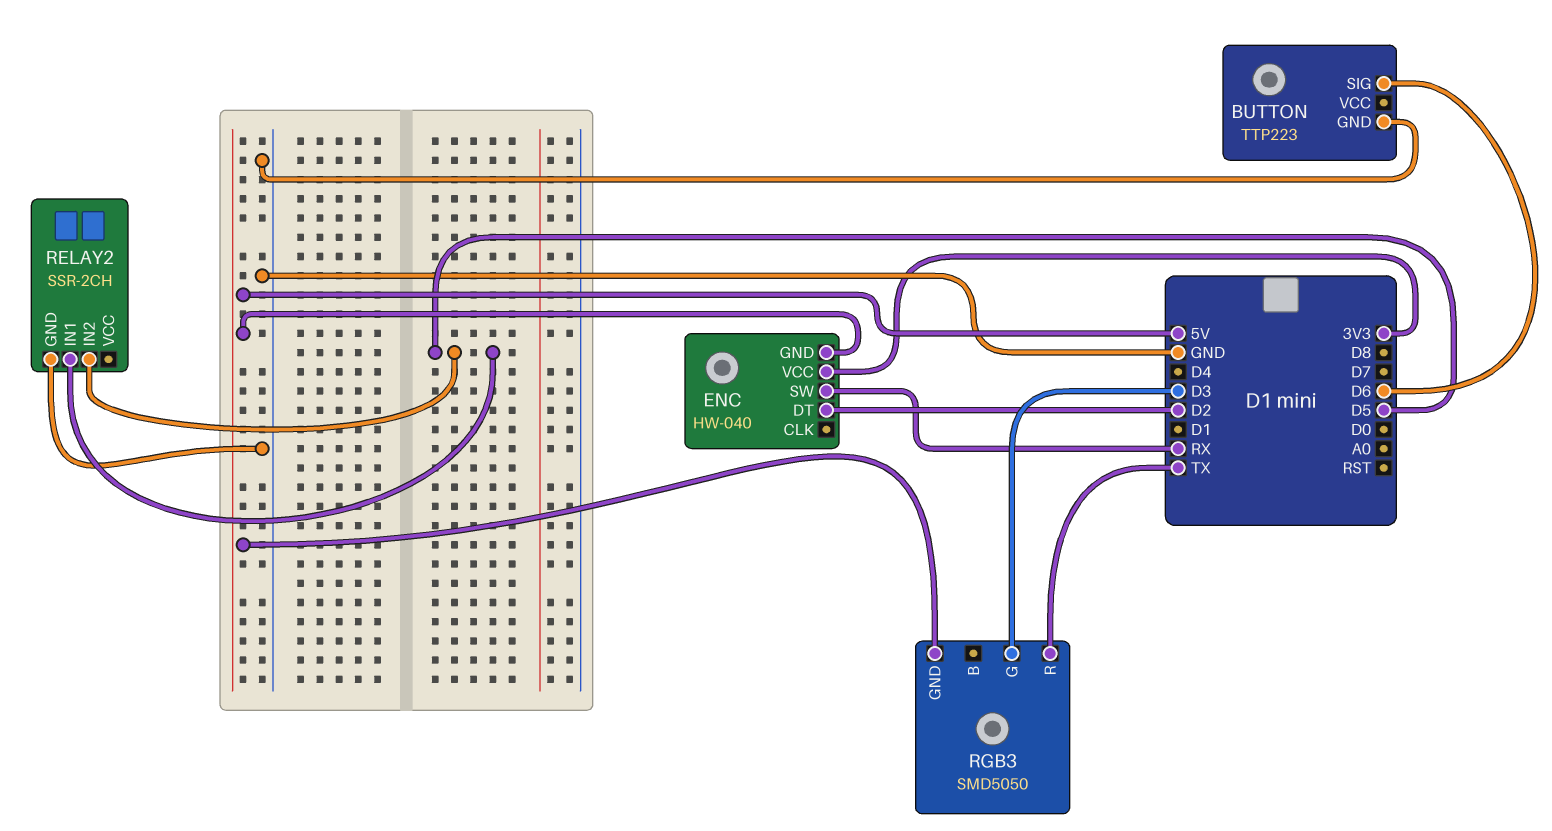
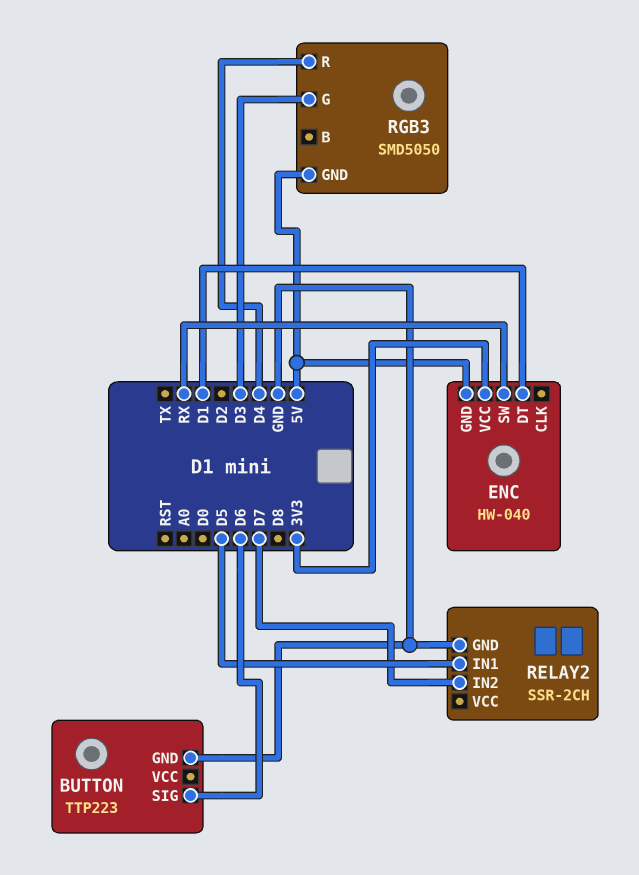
ENC pin DT: D2 -> D1
RELAY2 pin IN2: D5 -> D7
RGB3 pin R: TX -> D4

